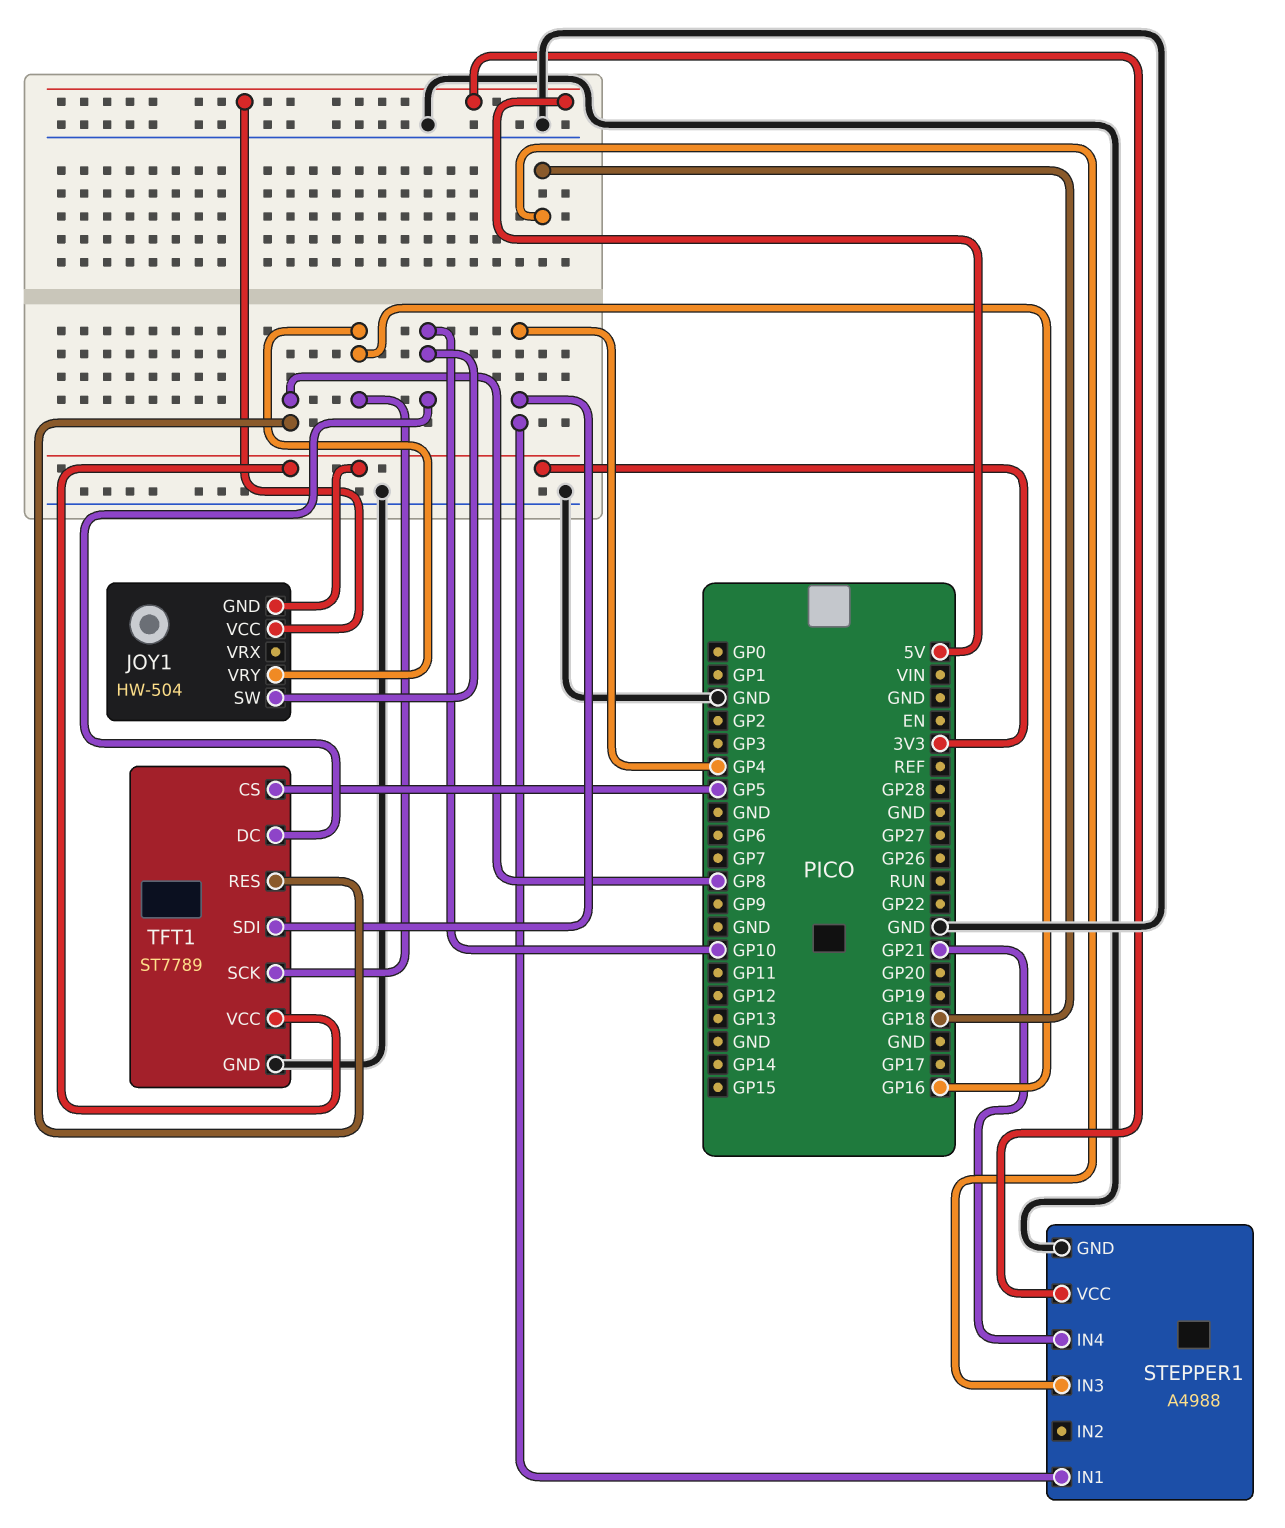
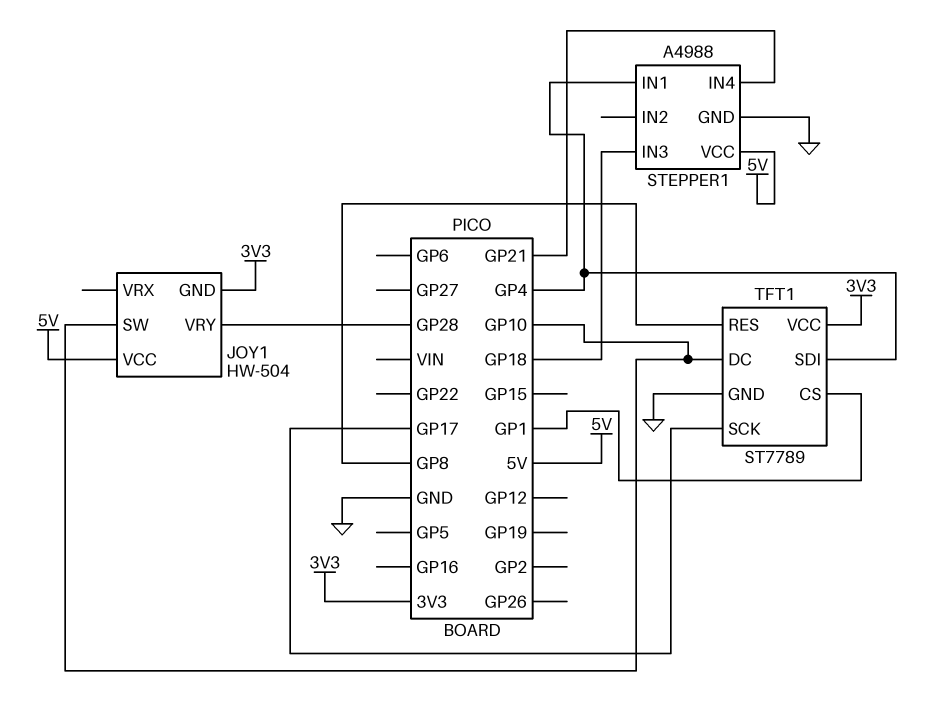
JOY1 pin VRY: GP16 -> GP28
TFT1 pin CS: GP5 -> GP1
TFT1 pin SCK: GP16 -> GP17

